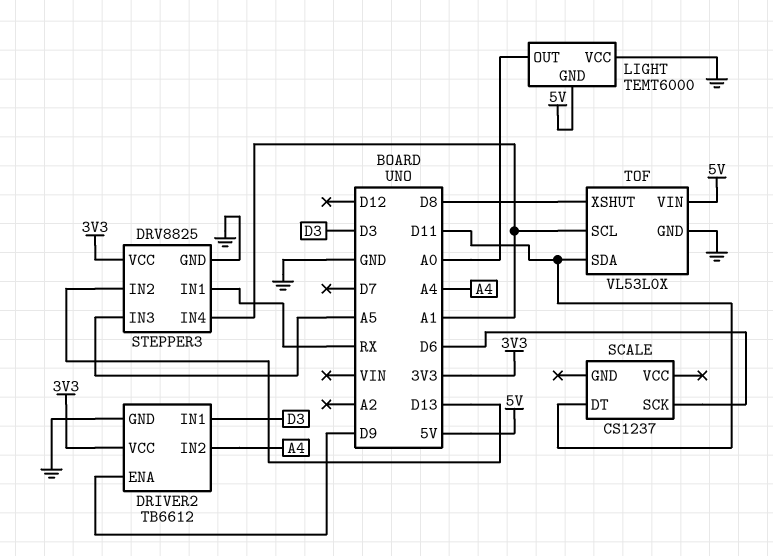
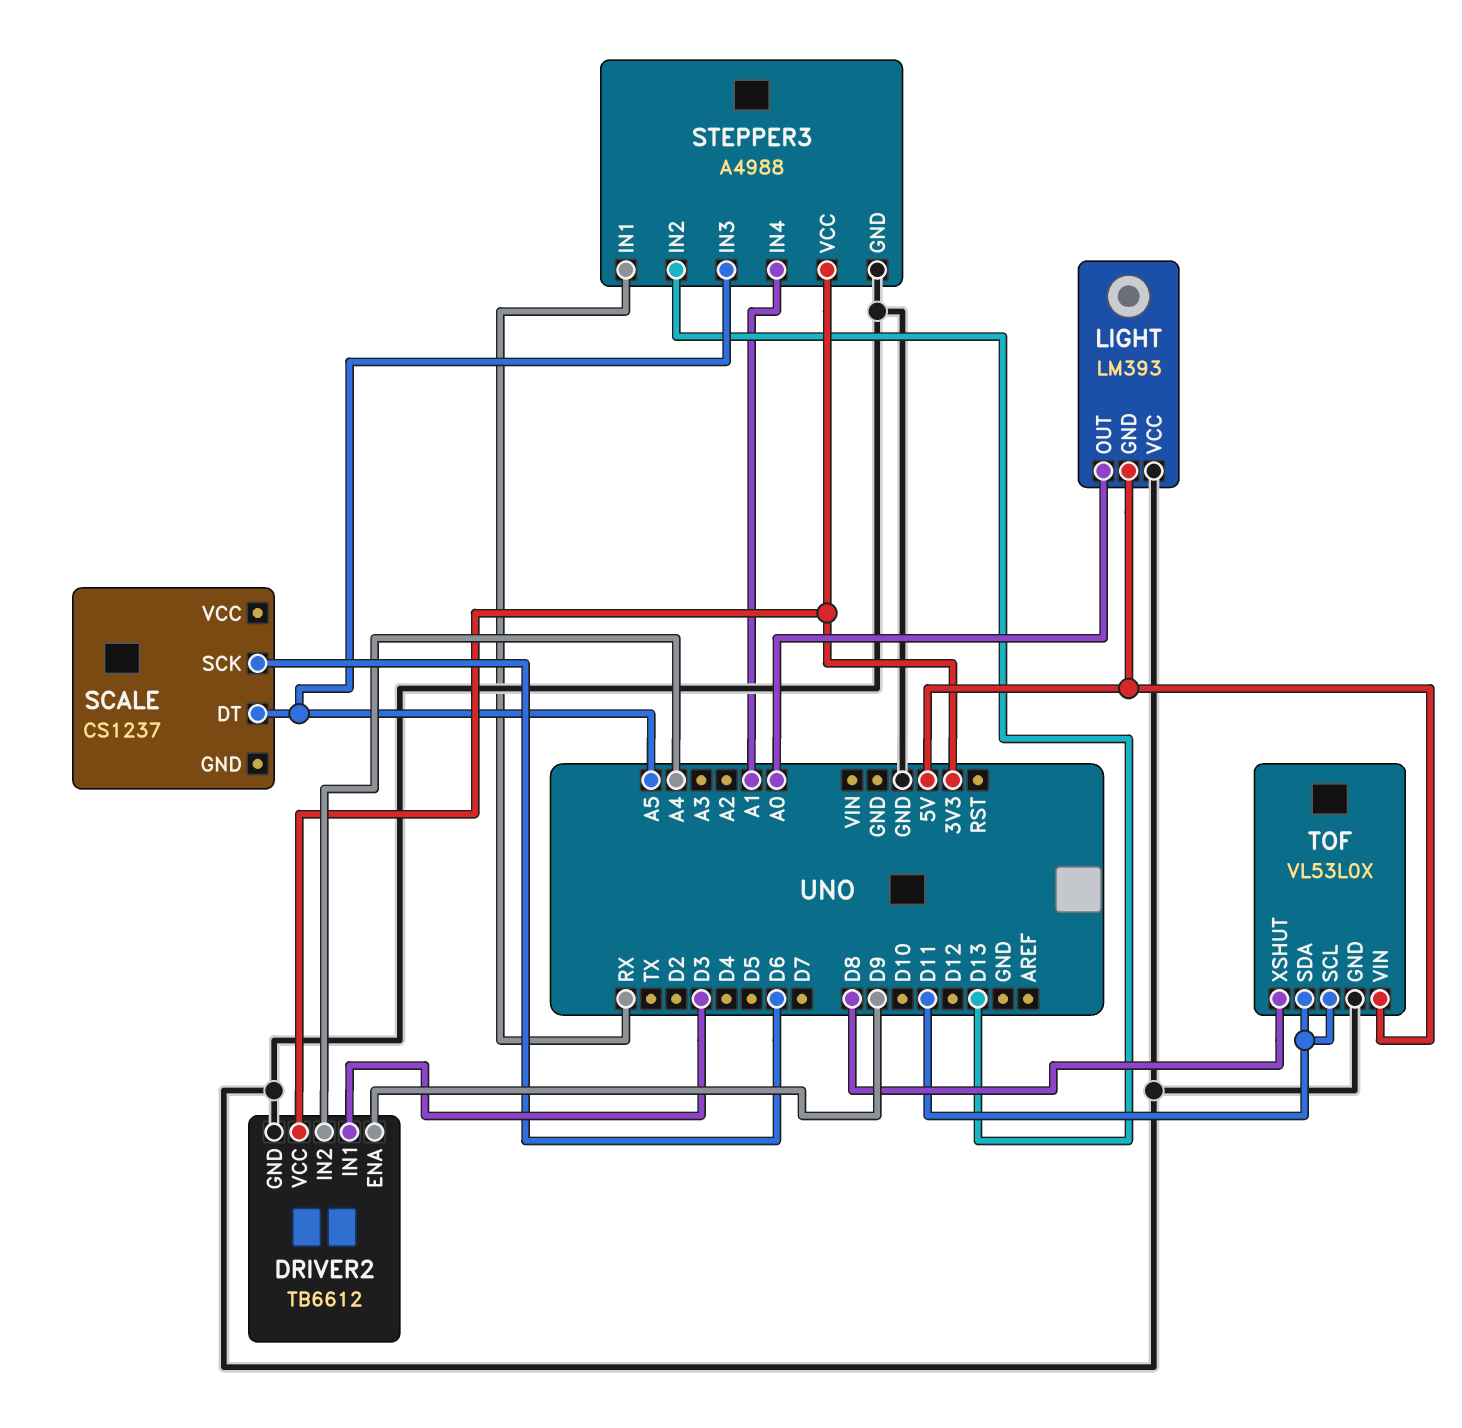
LIGHT: TEMT6000 -> LM393
SCALE pin DT: D11 -> A5
STEPPER3: DRV8825 -> A4988
TOF pin SCL: A1 -> D11

